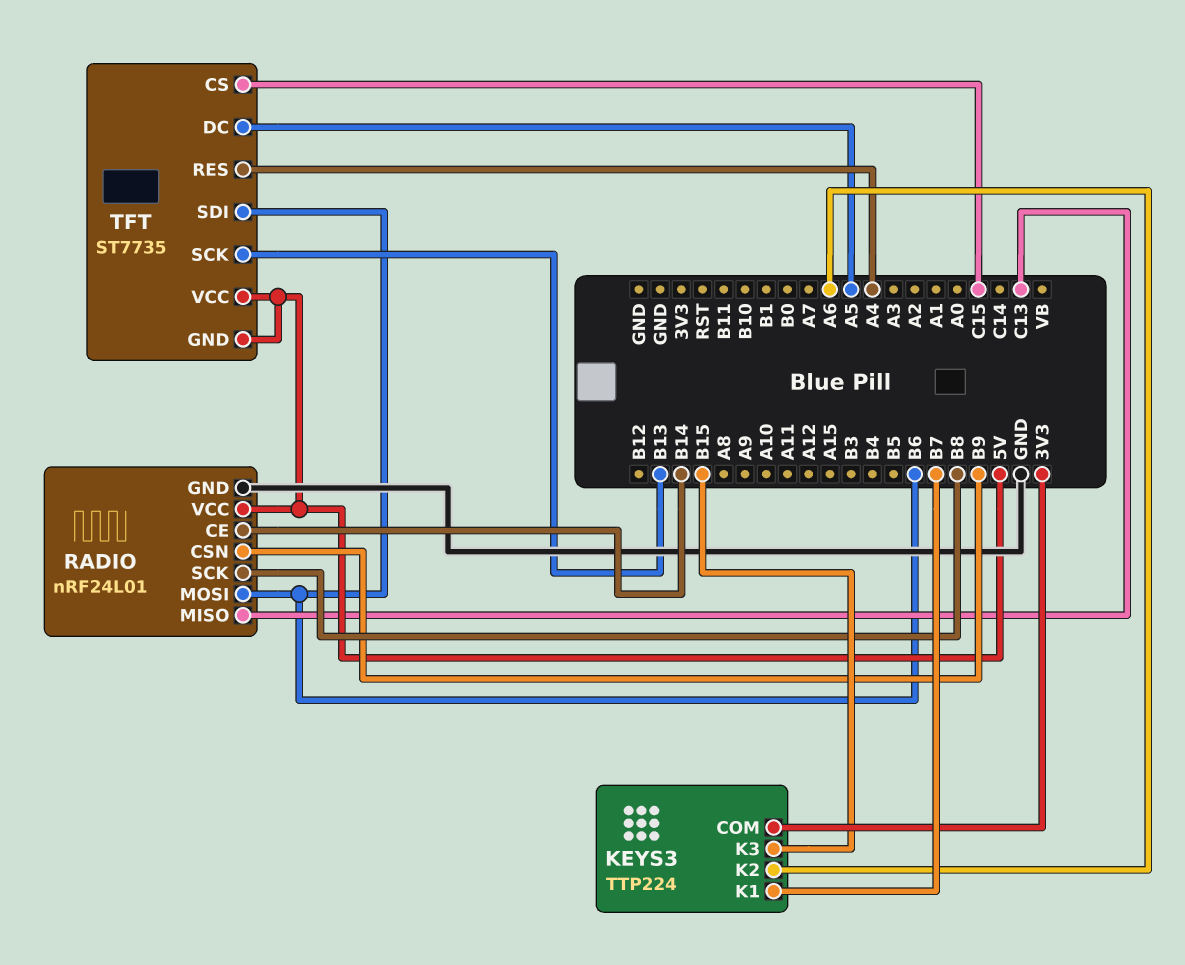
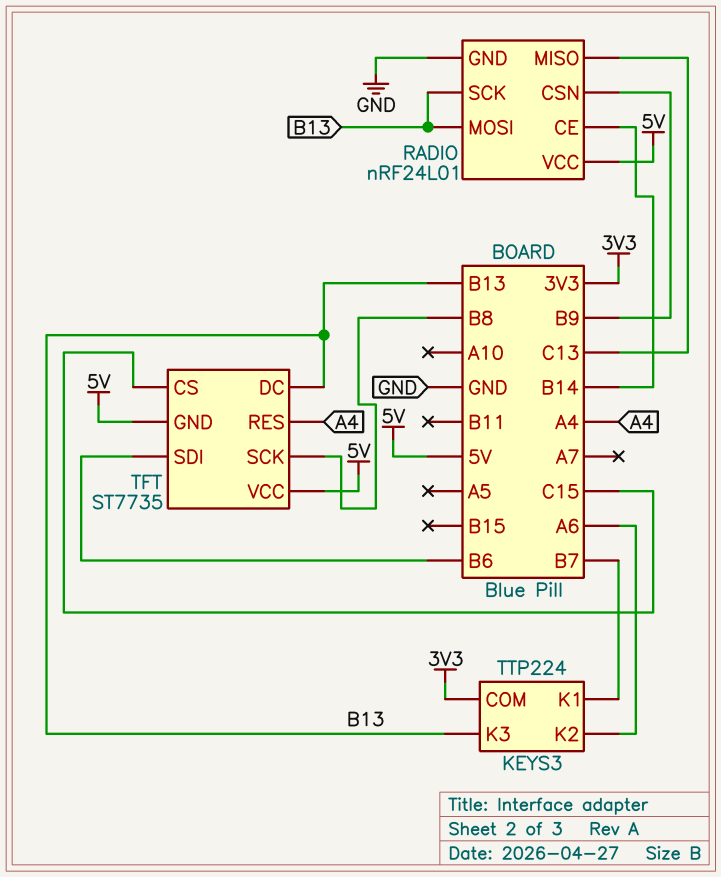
KEYS3 pin K3: B15 -> B13
RADIO pin MOSI: B6 -> B13
RADIO pin SCK: B8 -> B13
TFT pin DC: A5 -> B13
TFT pin SCK: B13 -> B8

